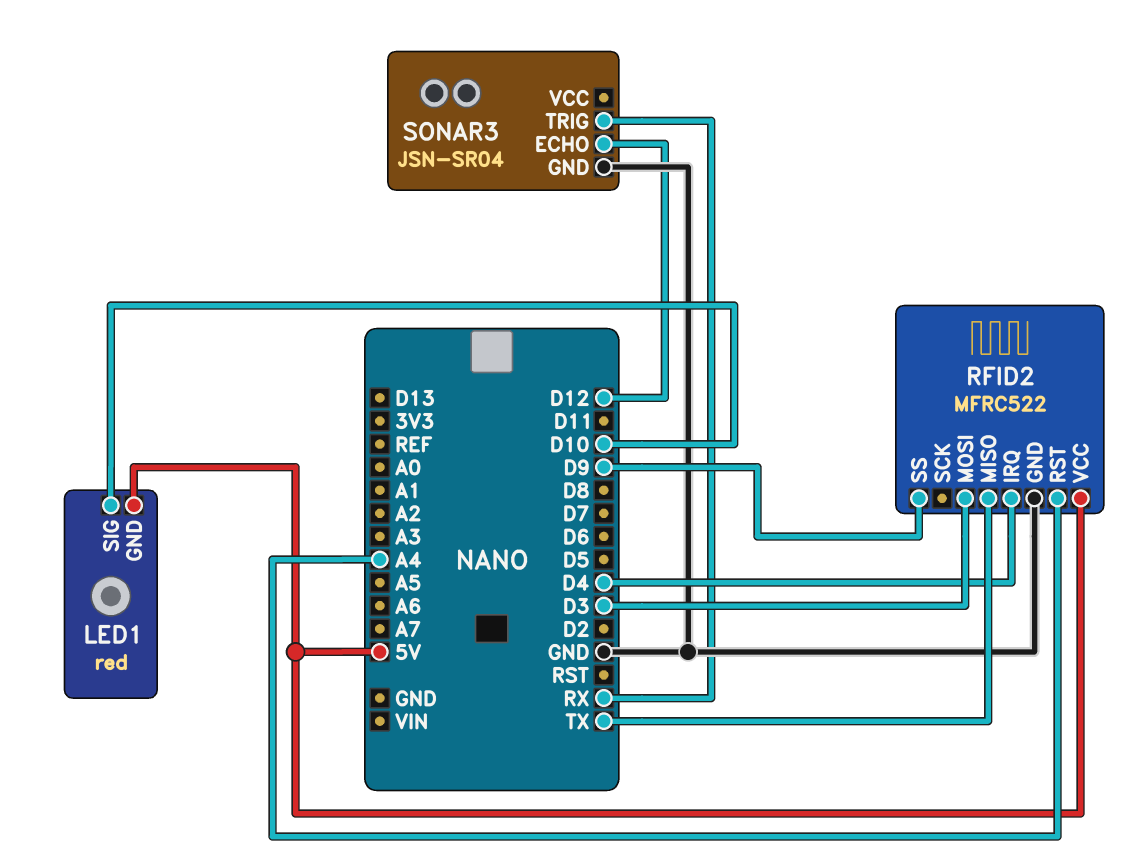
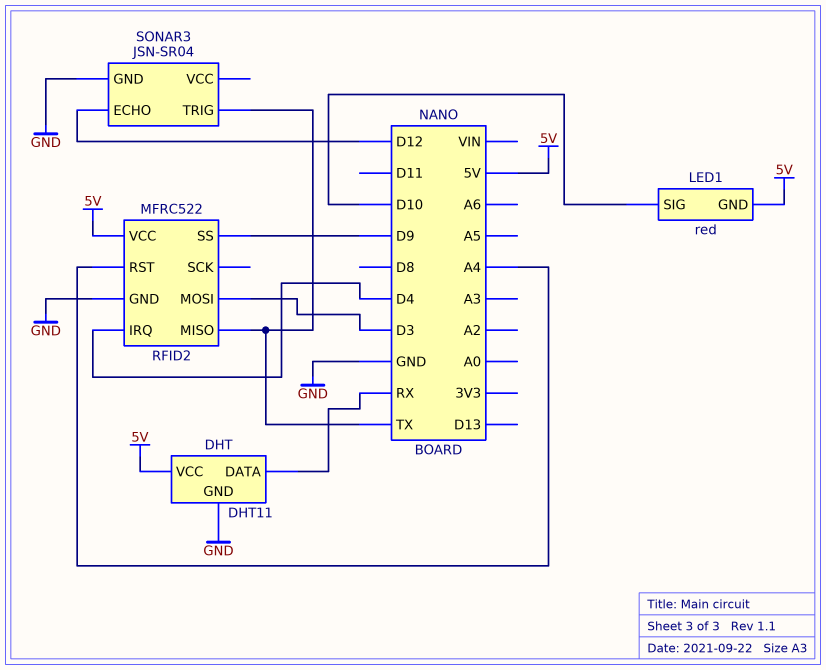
DHT: none -> DHT11
DHT pin DATA: none -> RX
DHT pin GND: none -> GND
DHT pin VCC: none -> 5V
SONAR3 pin TRIG: RX -> TX

